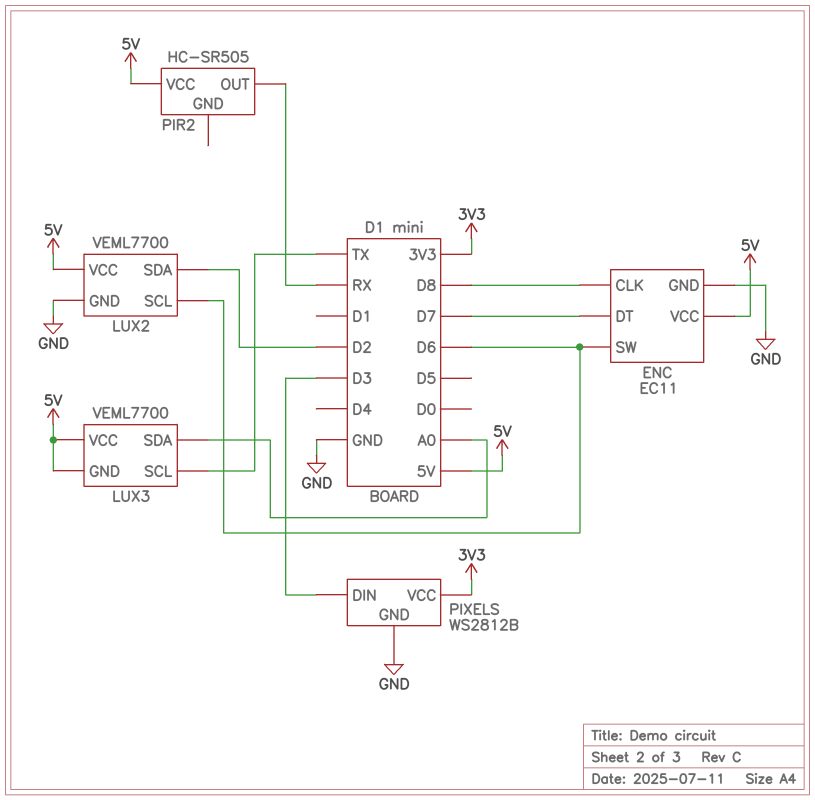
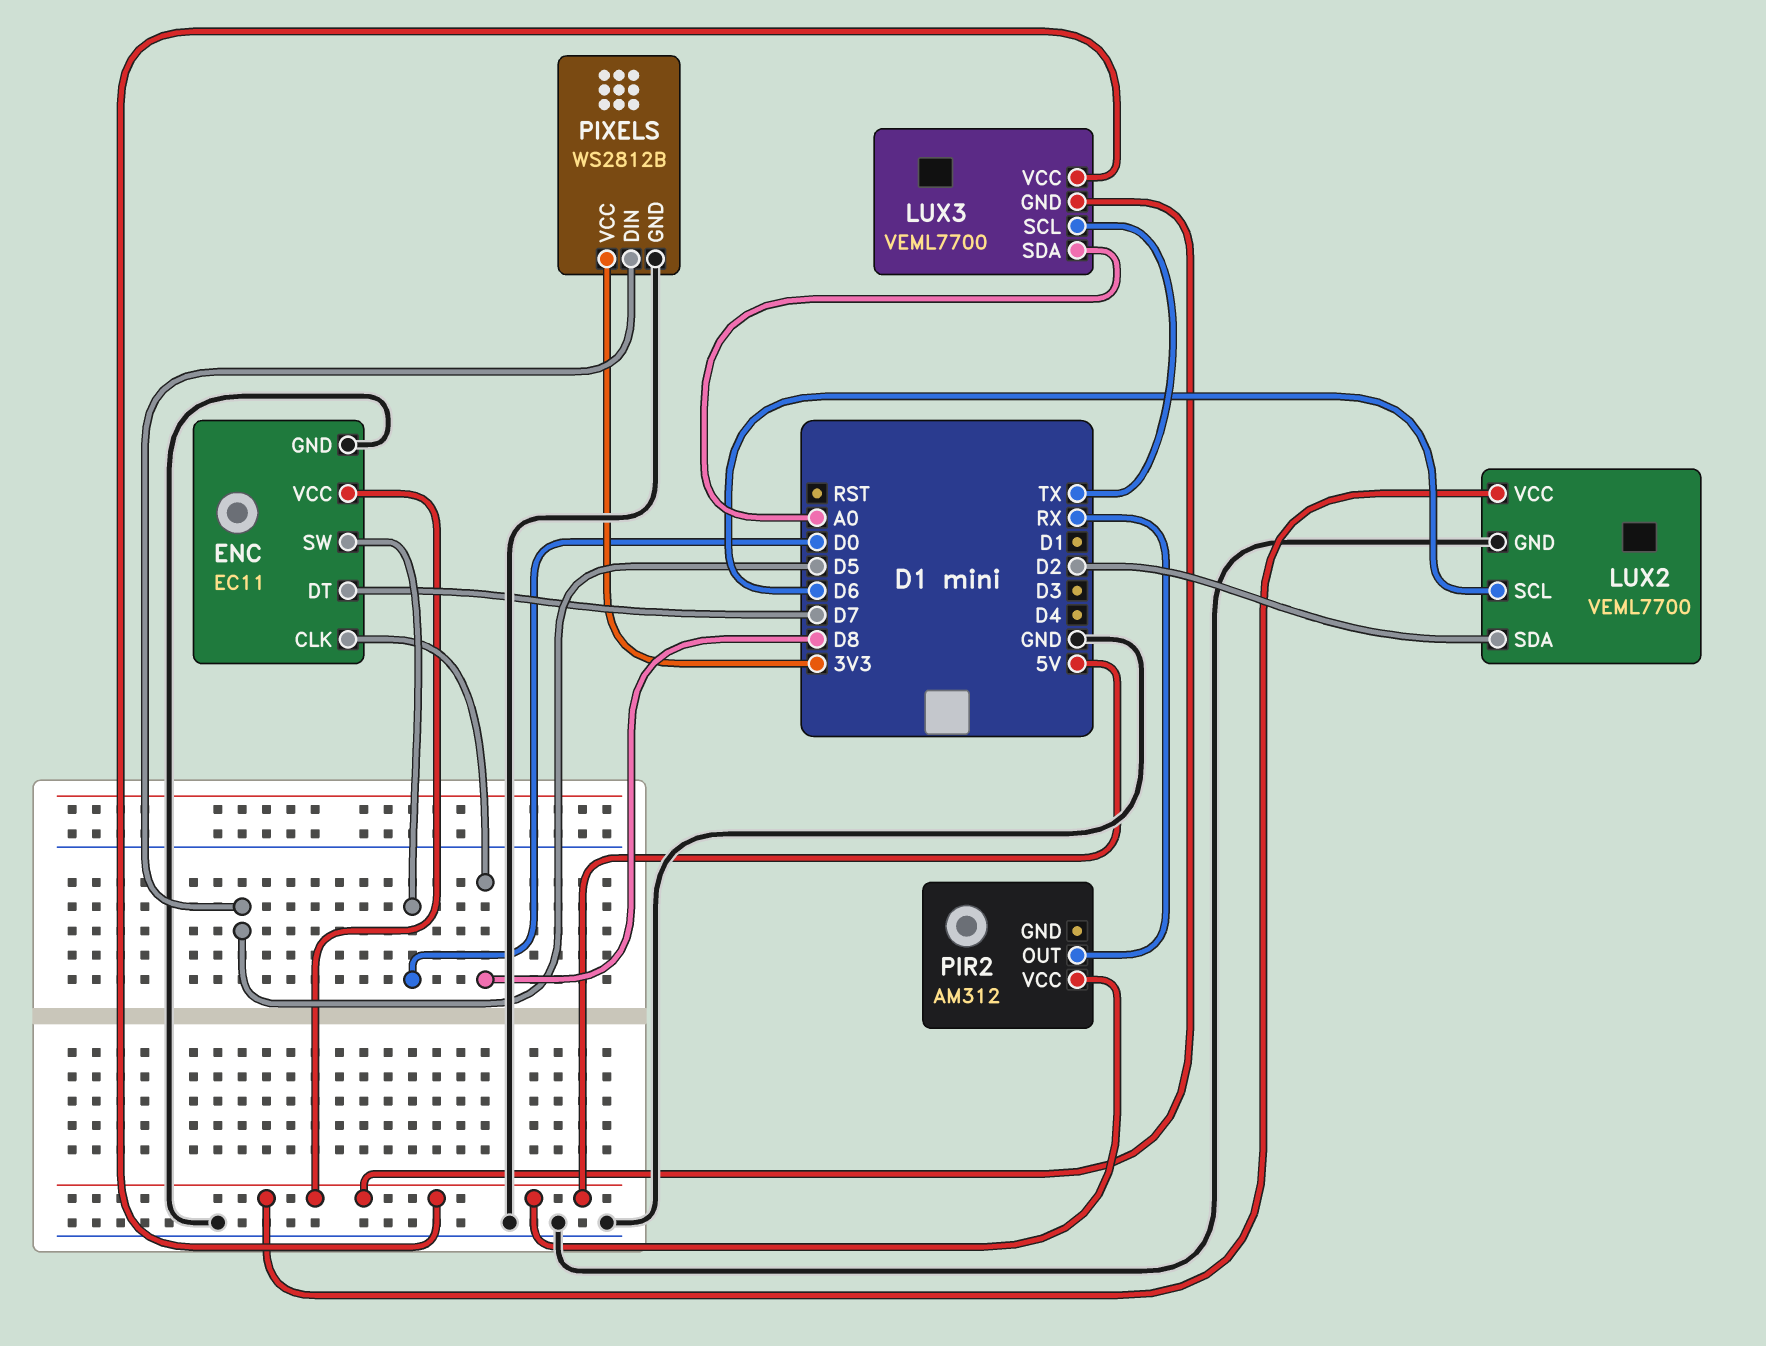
ENC pin SW: D6 -> D0
PIR2: HC-SR505 -> AM312
PIXELS pin DIN: D3 -> D5

